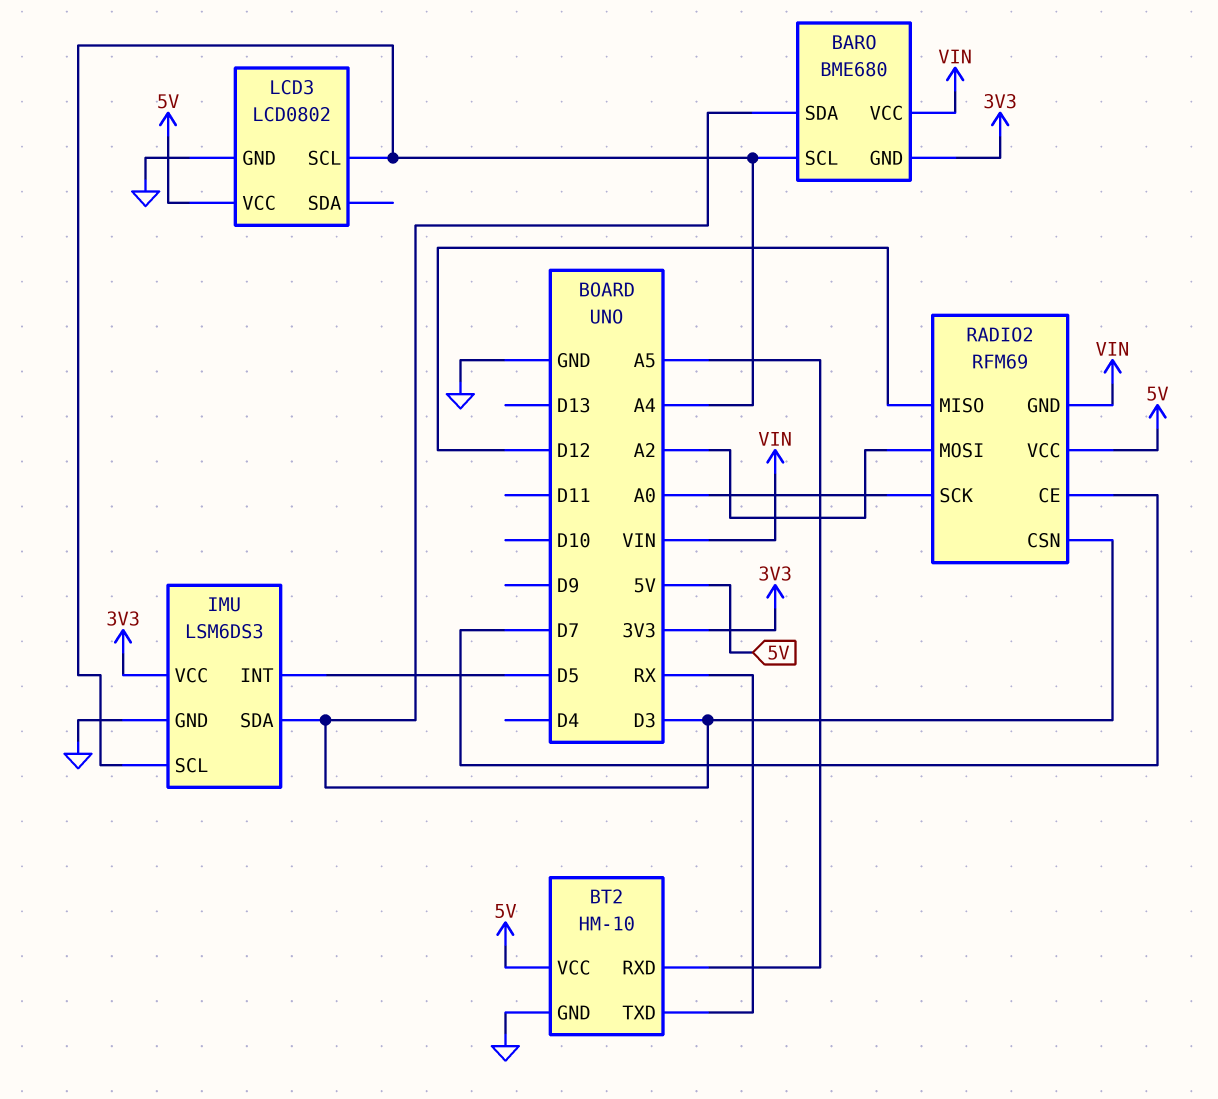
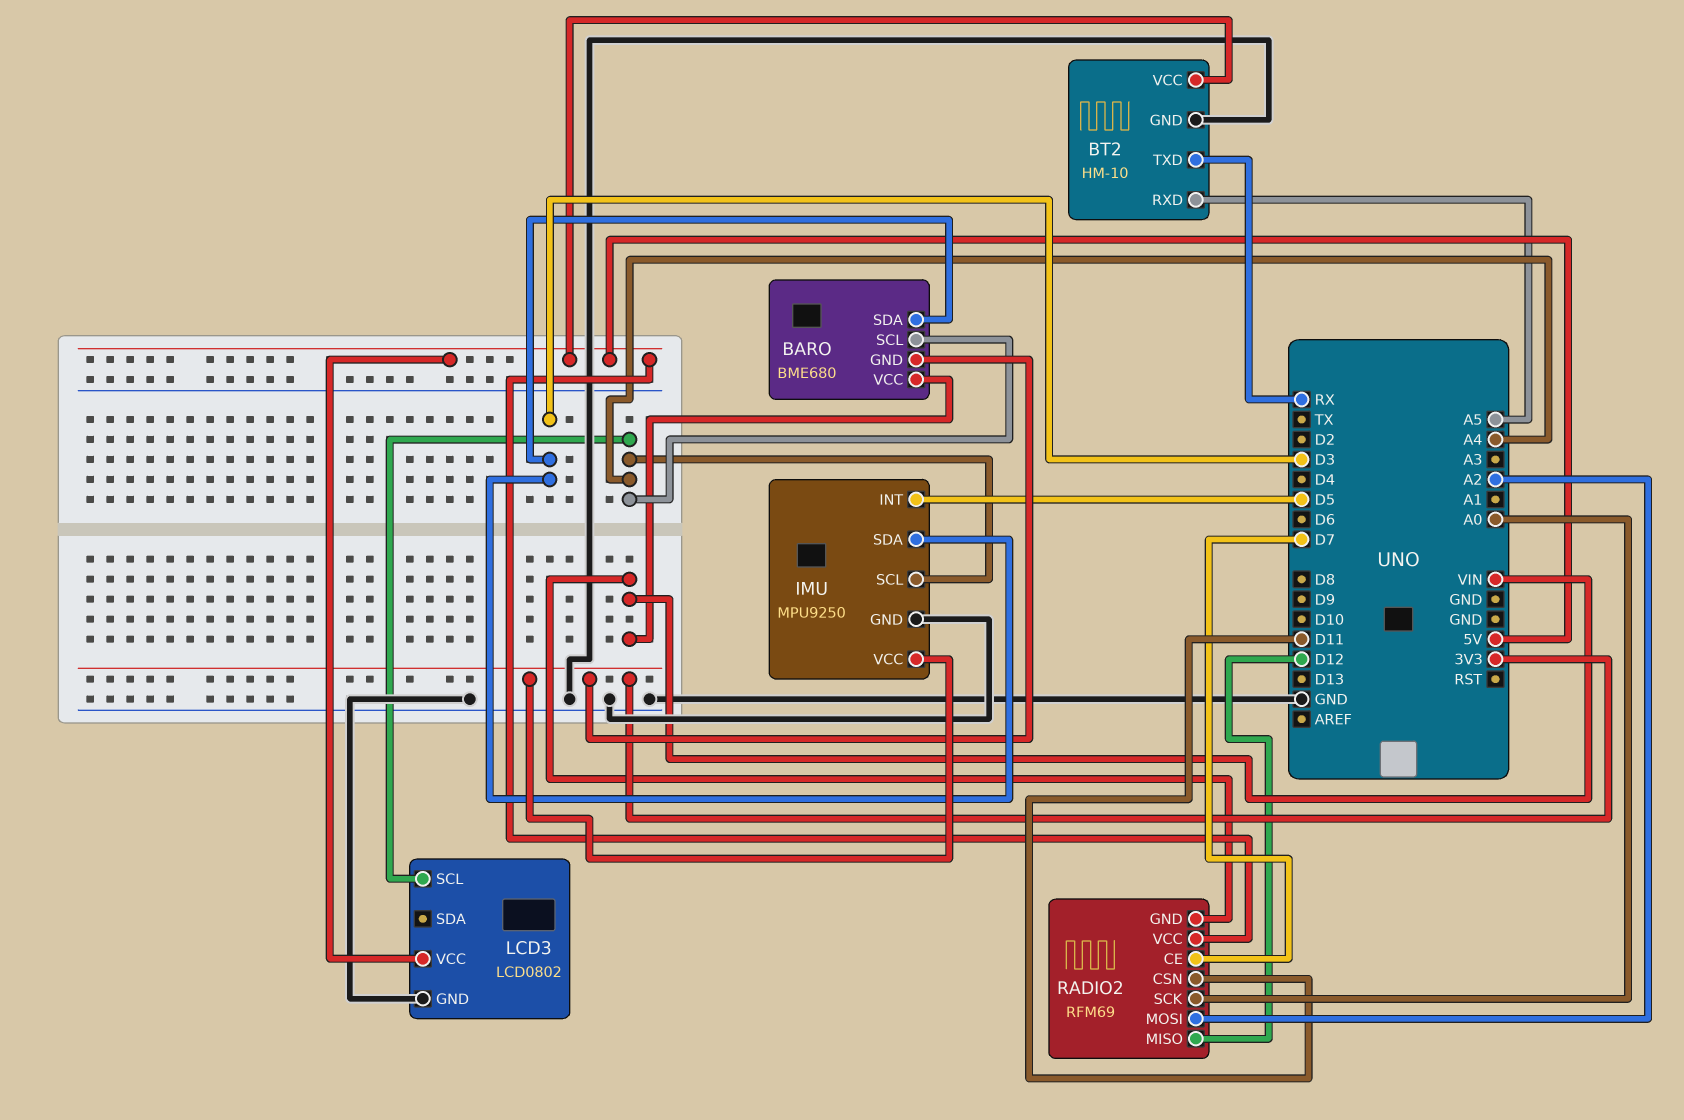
IMU: LSM6DS3 -> MPU9250
RADIO2 pin CSN: D3 -> D11

